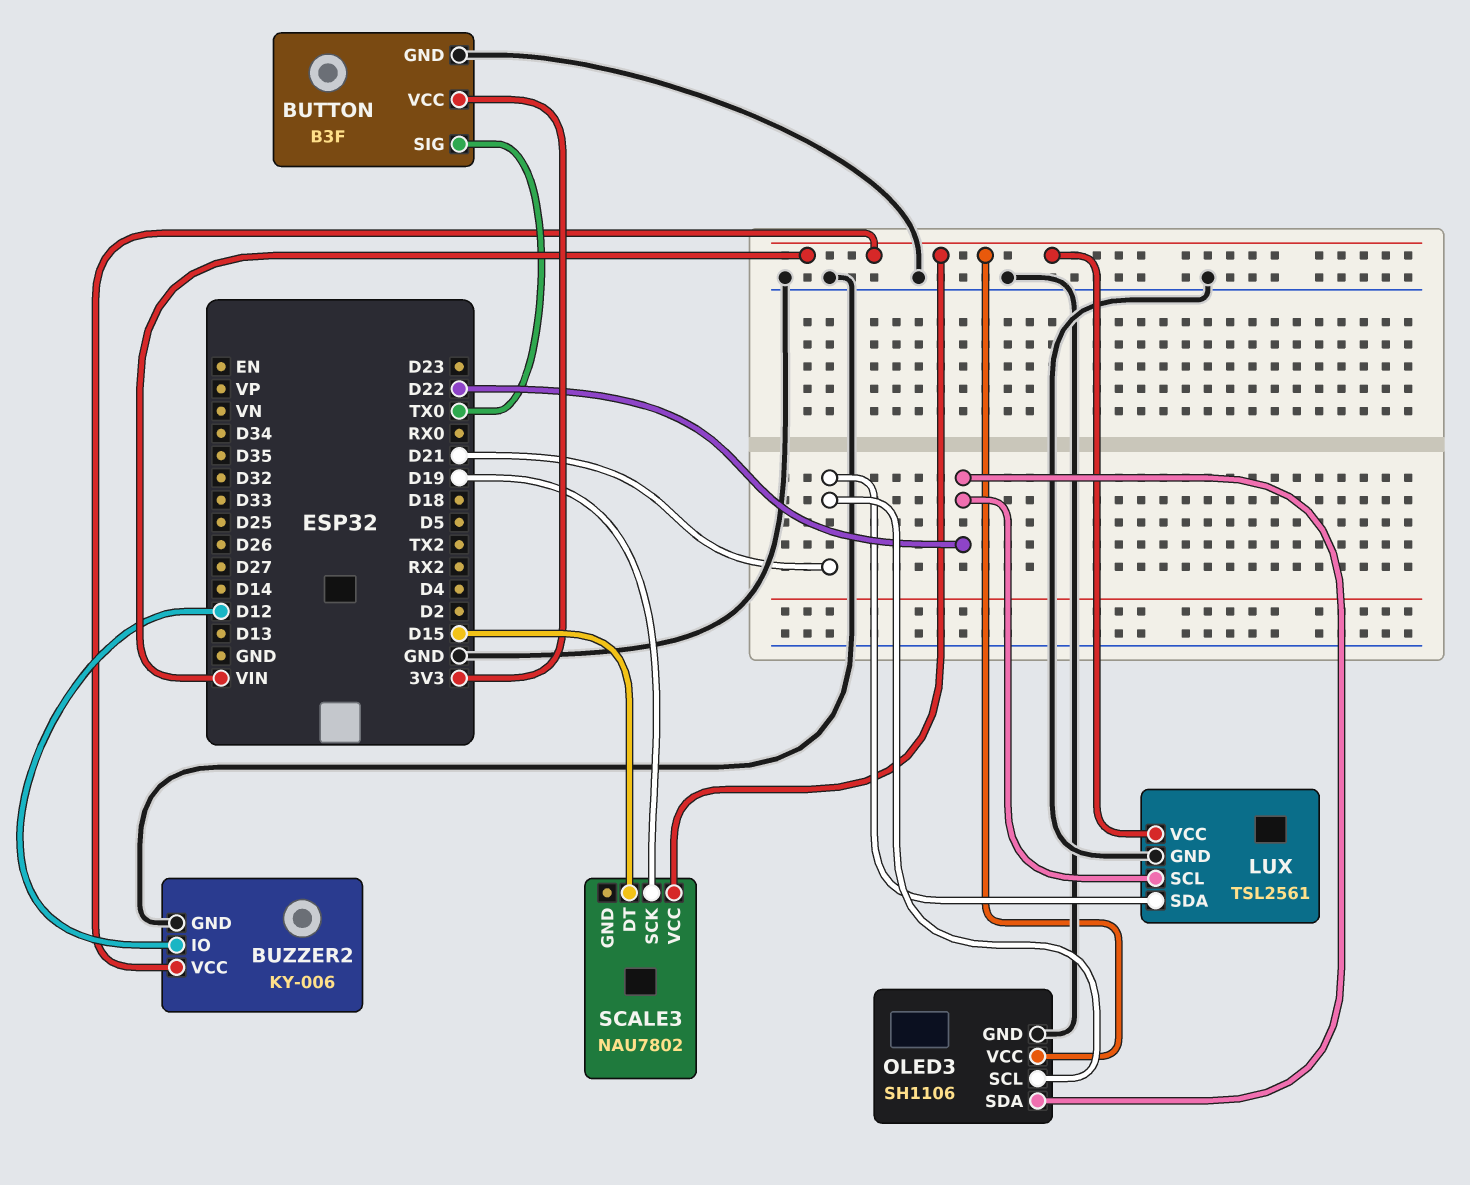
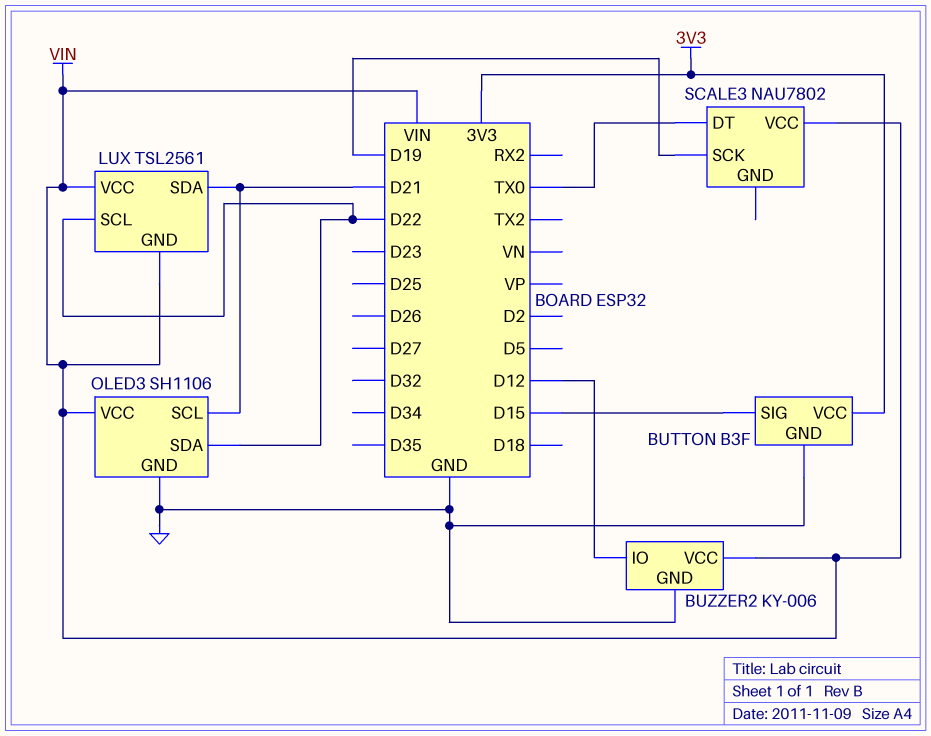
BUTTON pin SIG: TX0 -> D15
LUX pin GND: GND -> VIN
SCALE3 pin DT: D15 -> TX0

